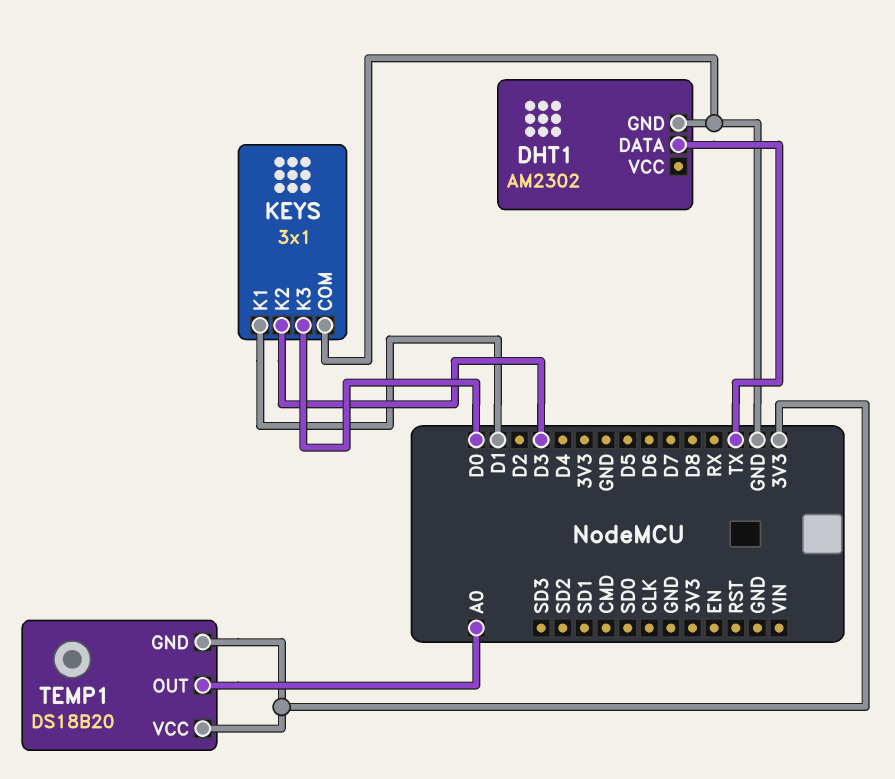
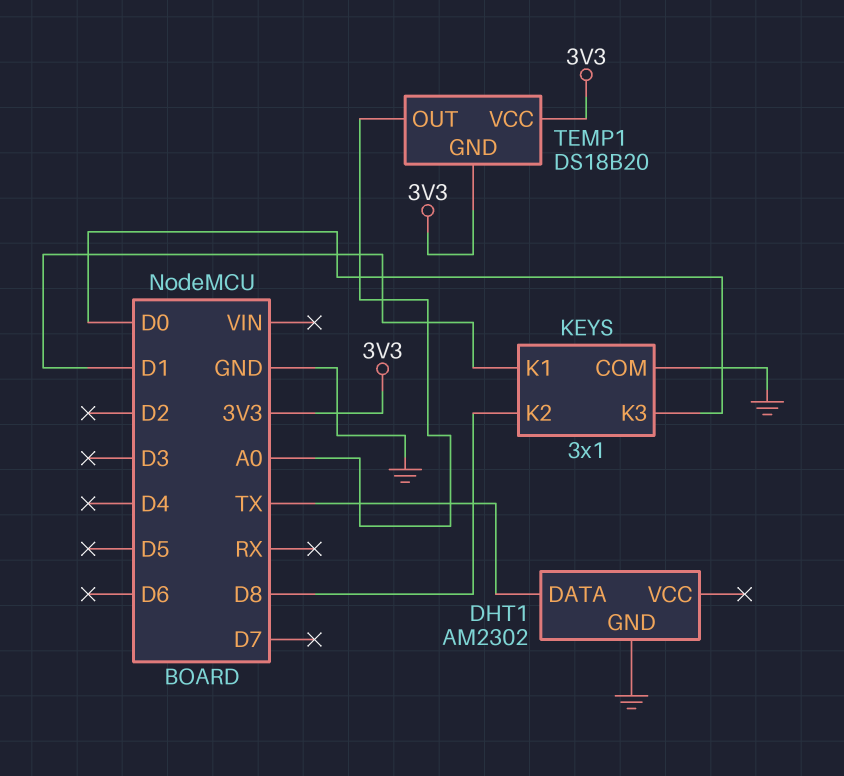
KEYS pin K2: D3 -> D8

